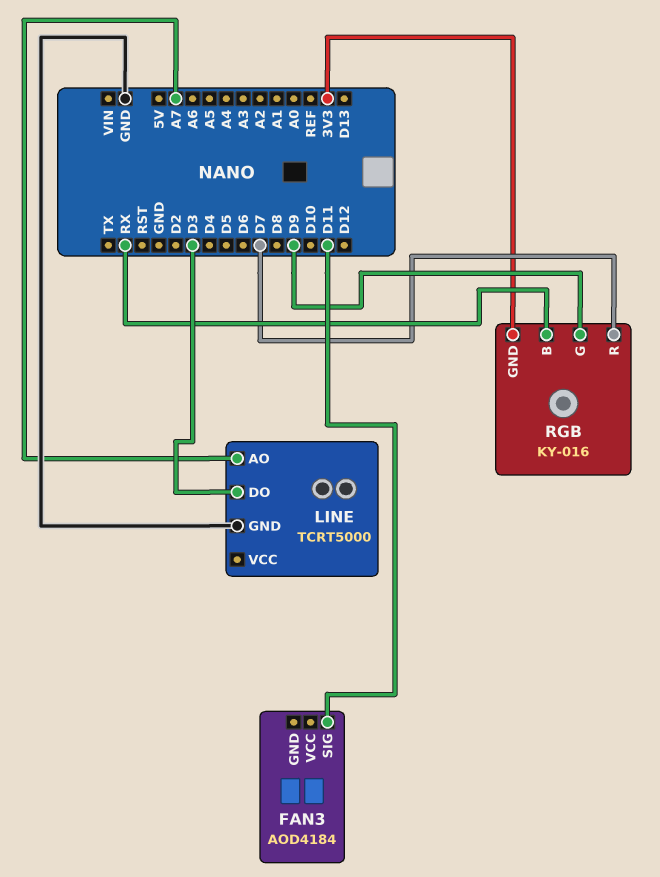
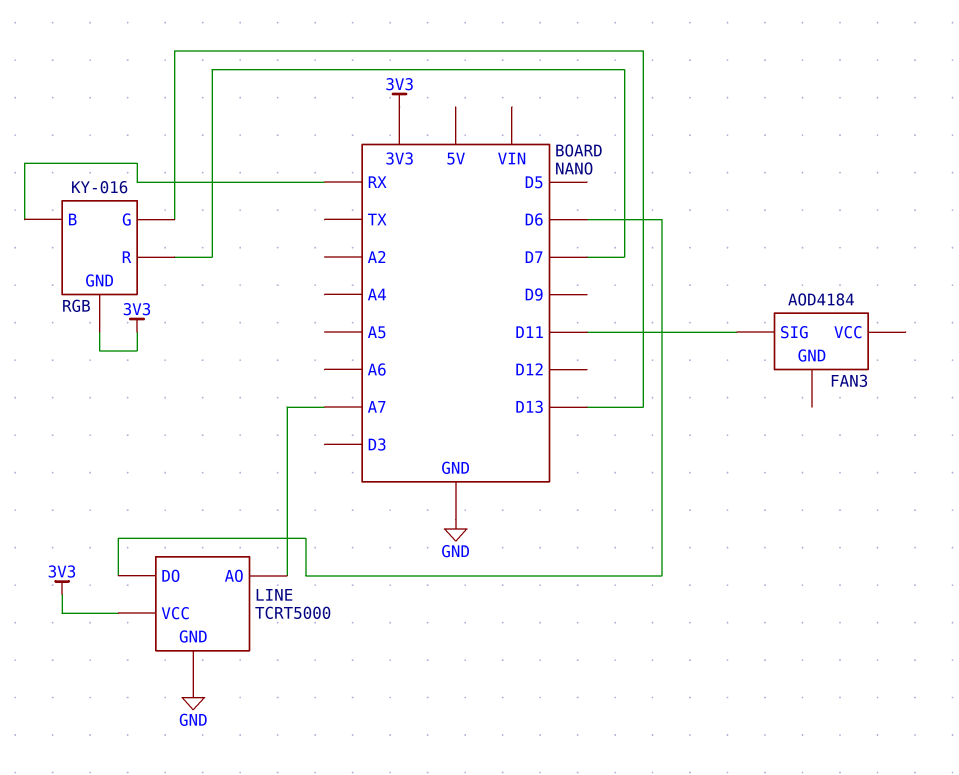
LINE pin DO: D3 -> D6
LINE pin VCC: none -> 3V3
RGB pin G: D9 -> D13

